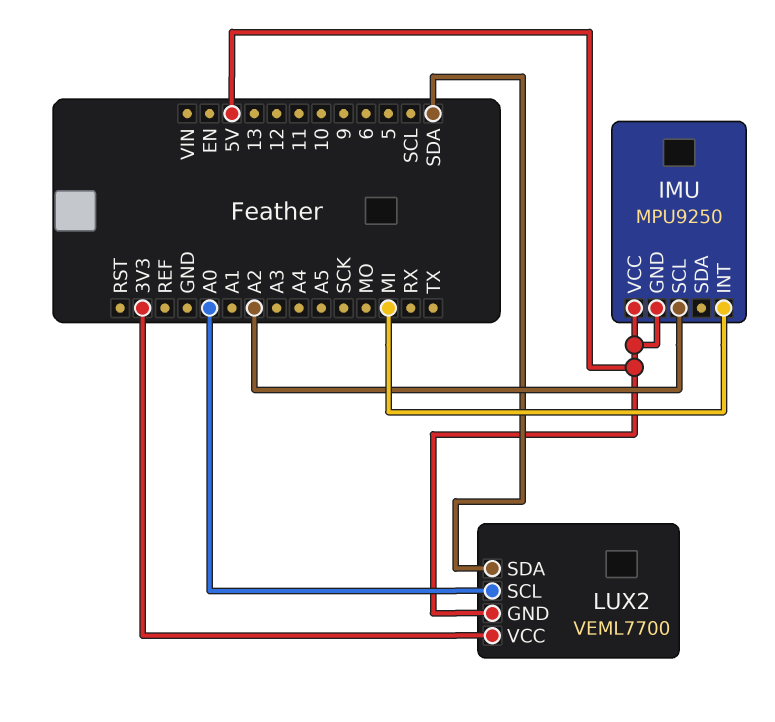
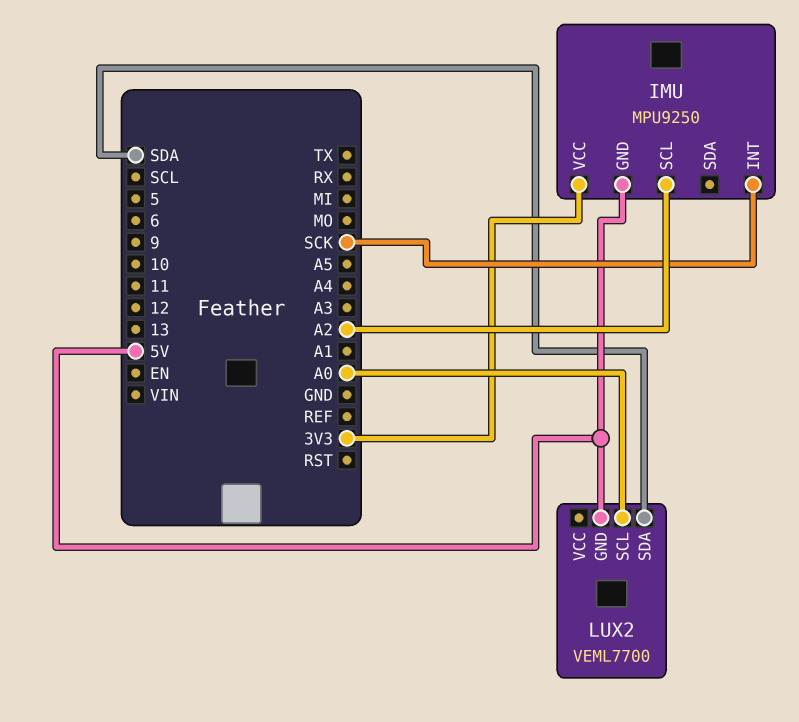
IMU pin INT: MI -> SCK
IMU pin VCC: 5V -> 3V3
LUX2 pin VCC: 3V3 -> none

